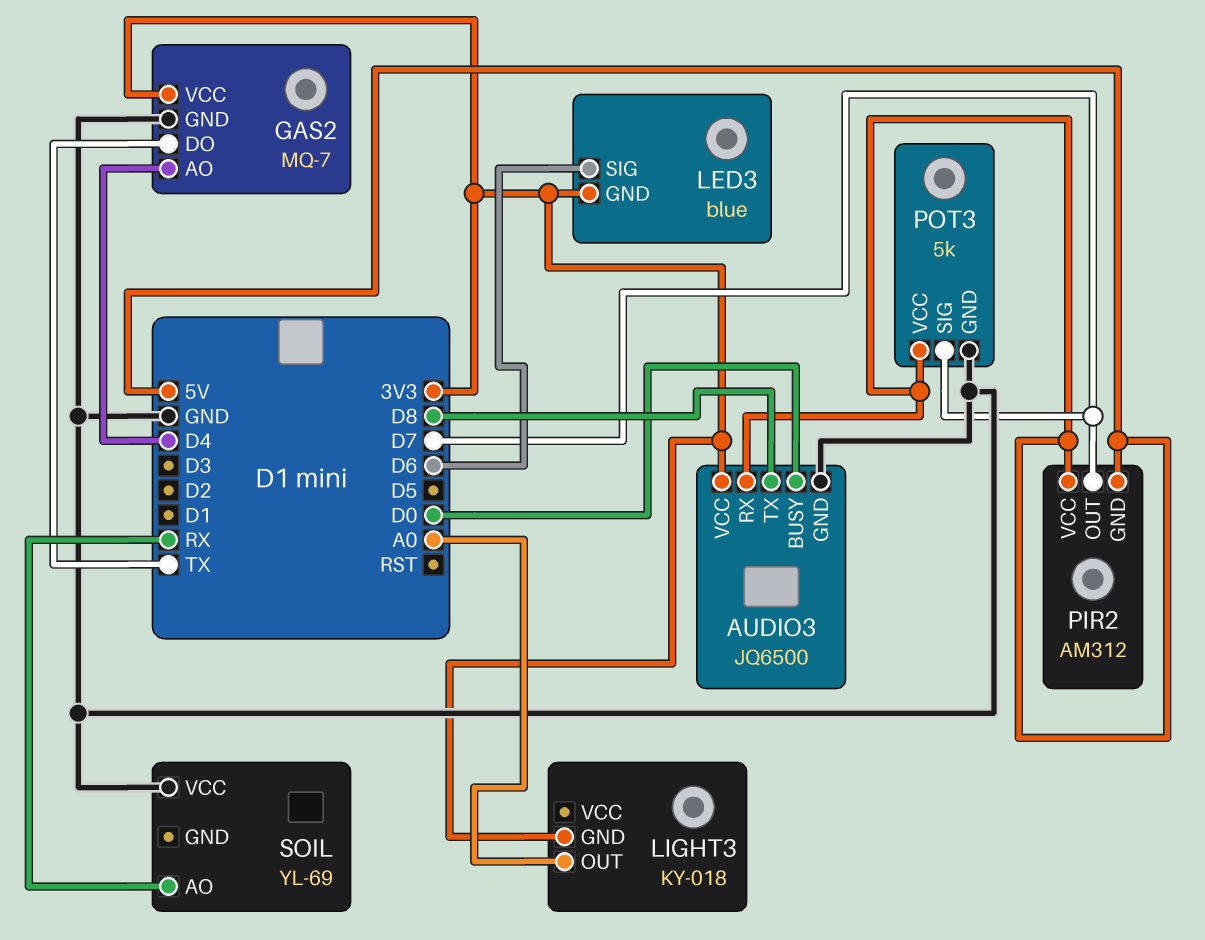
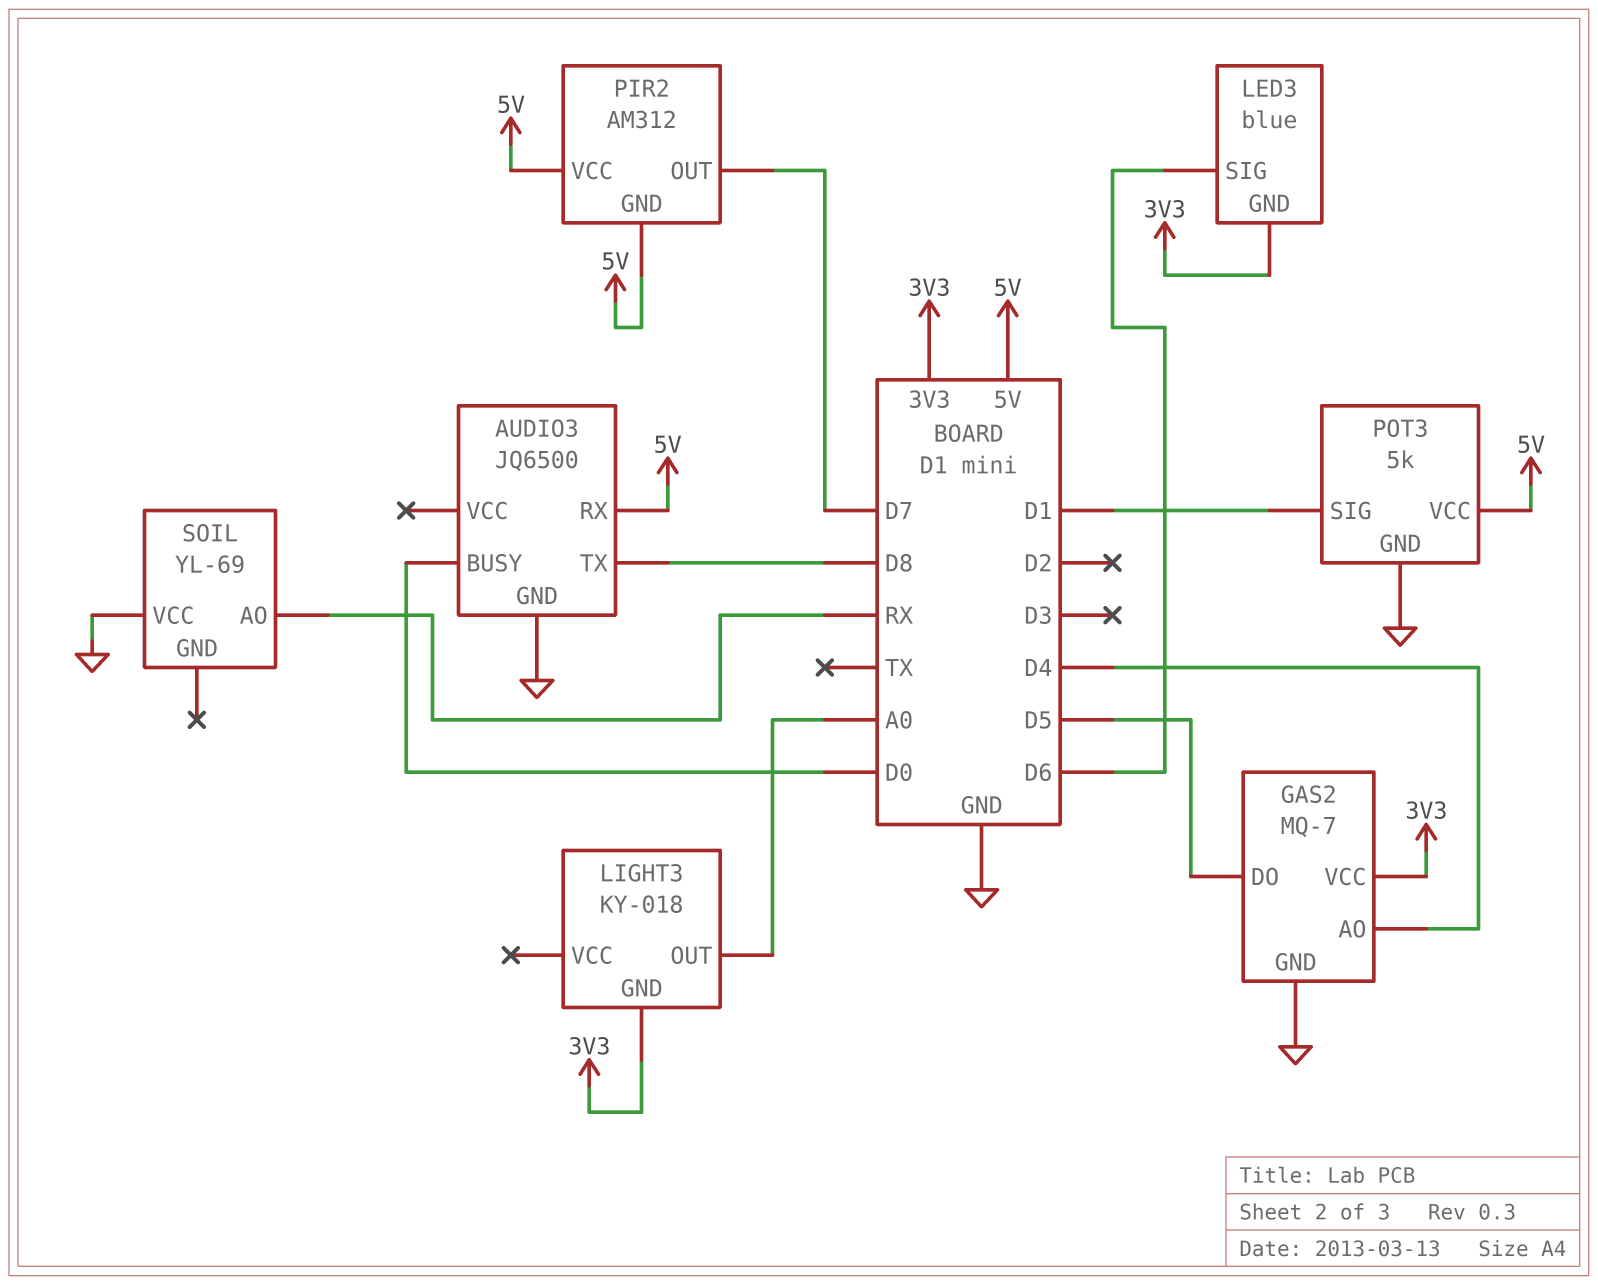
AUDIO3 pin VCC: 3V3 -> none
GAS2 pin DO: TX -> D5
POT3 pin SIG: D7 -> D1

